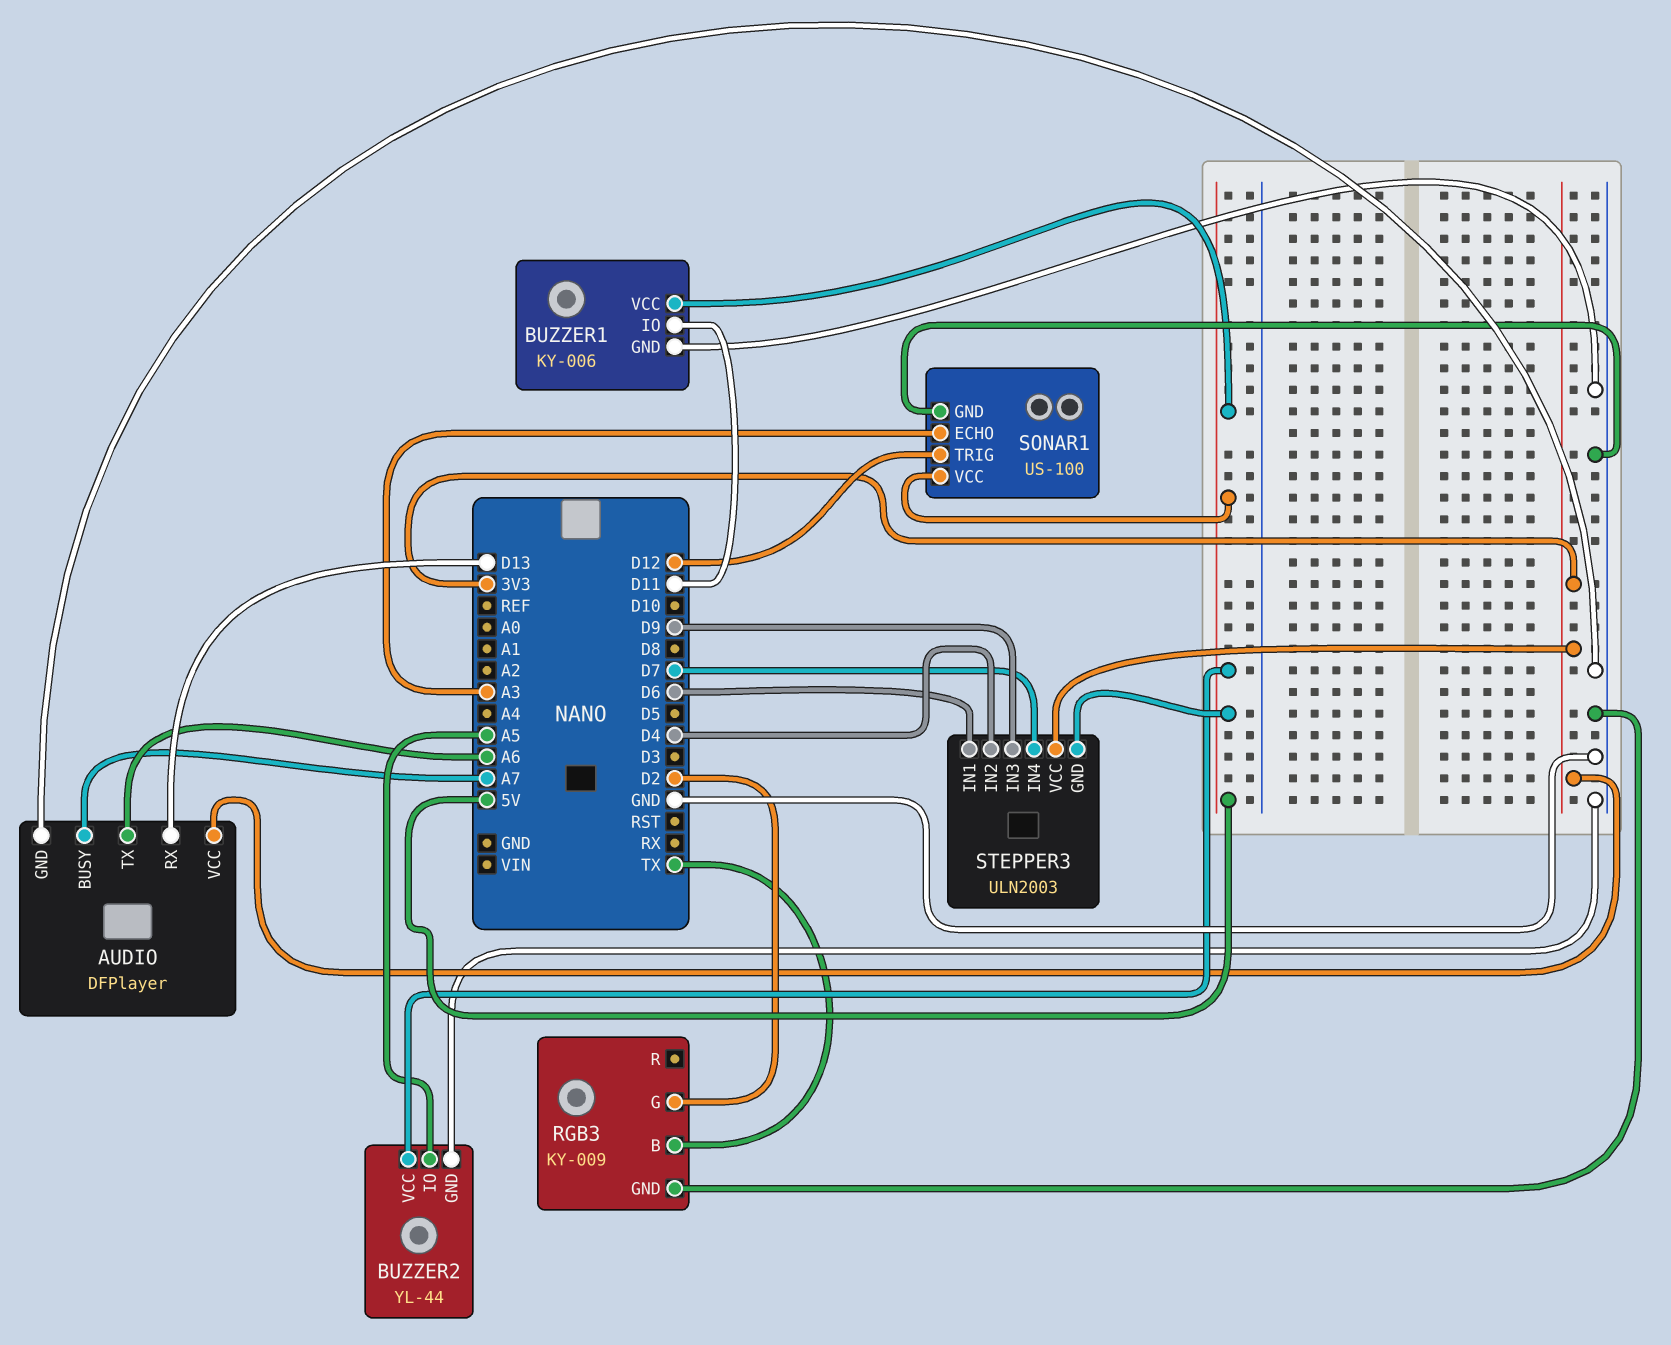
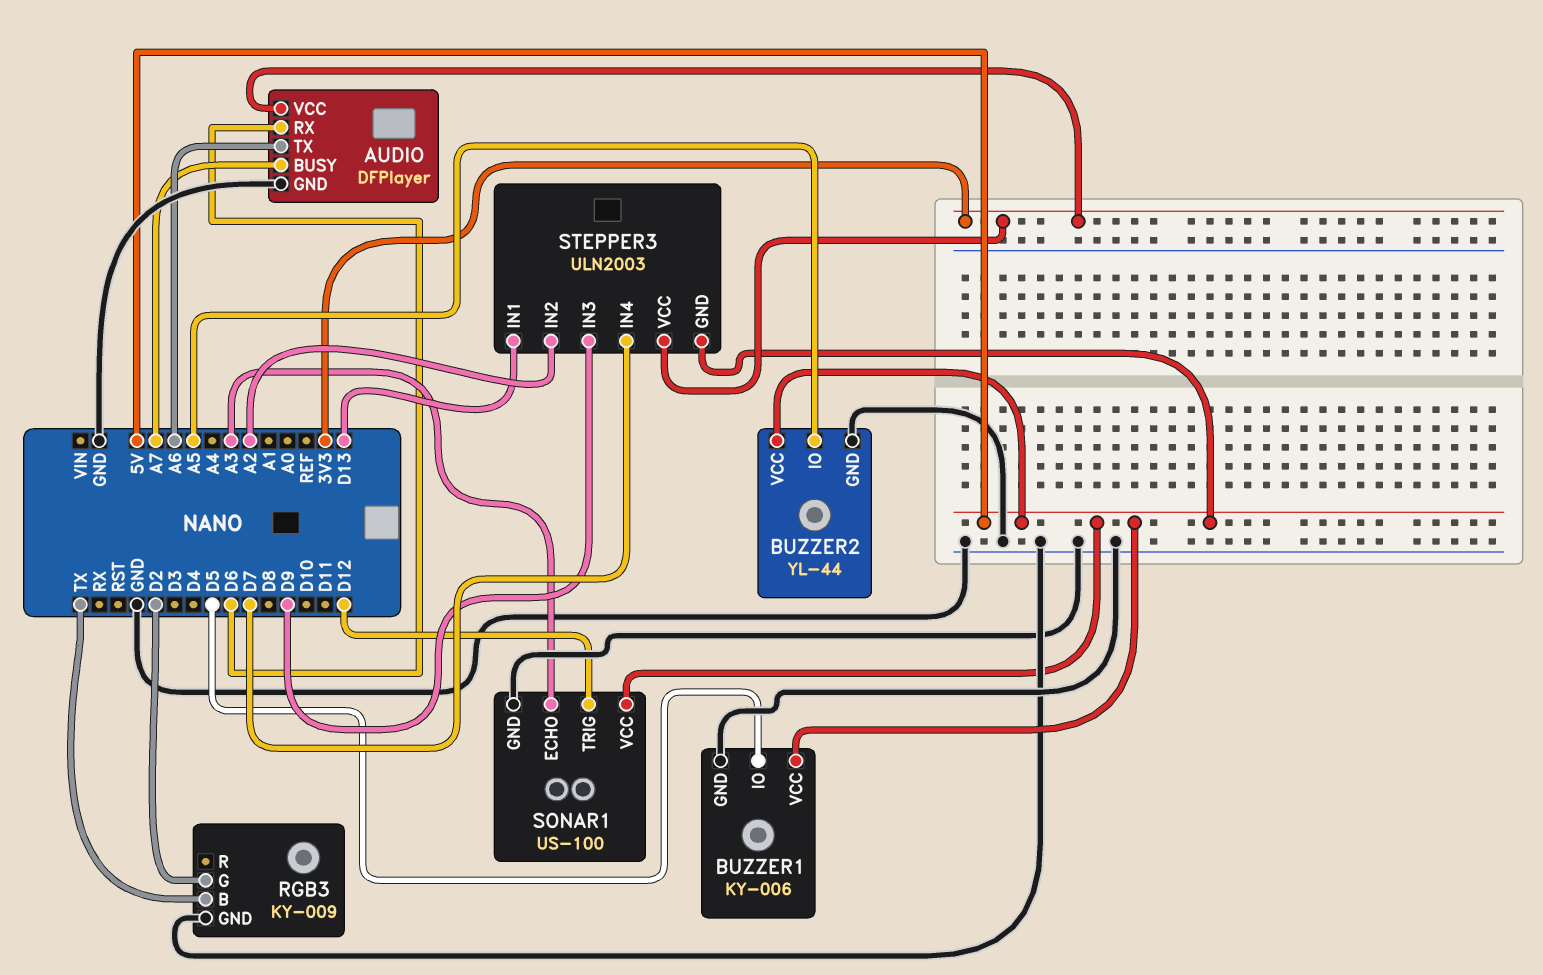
AUDIO pin RX: D13 -> D6
BUZZER1 pin IO: D11 -> D5
STEPPER3 pin IN1: D6 -> D13
STEPPER3 pin IN2: D4 -> A2

